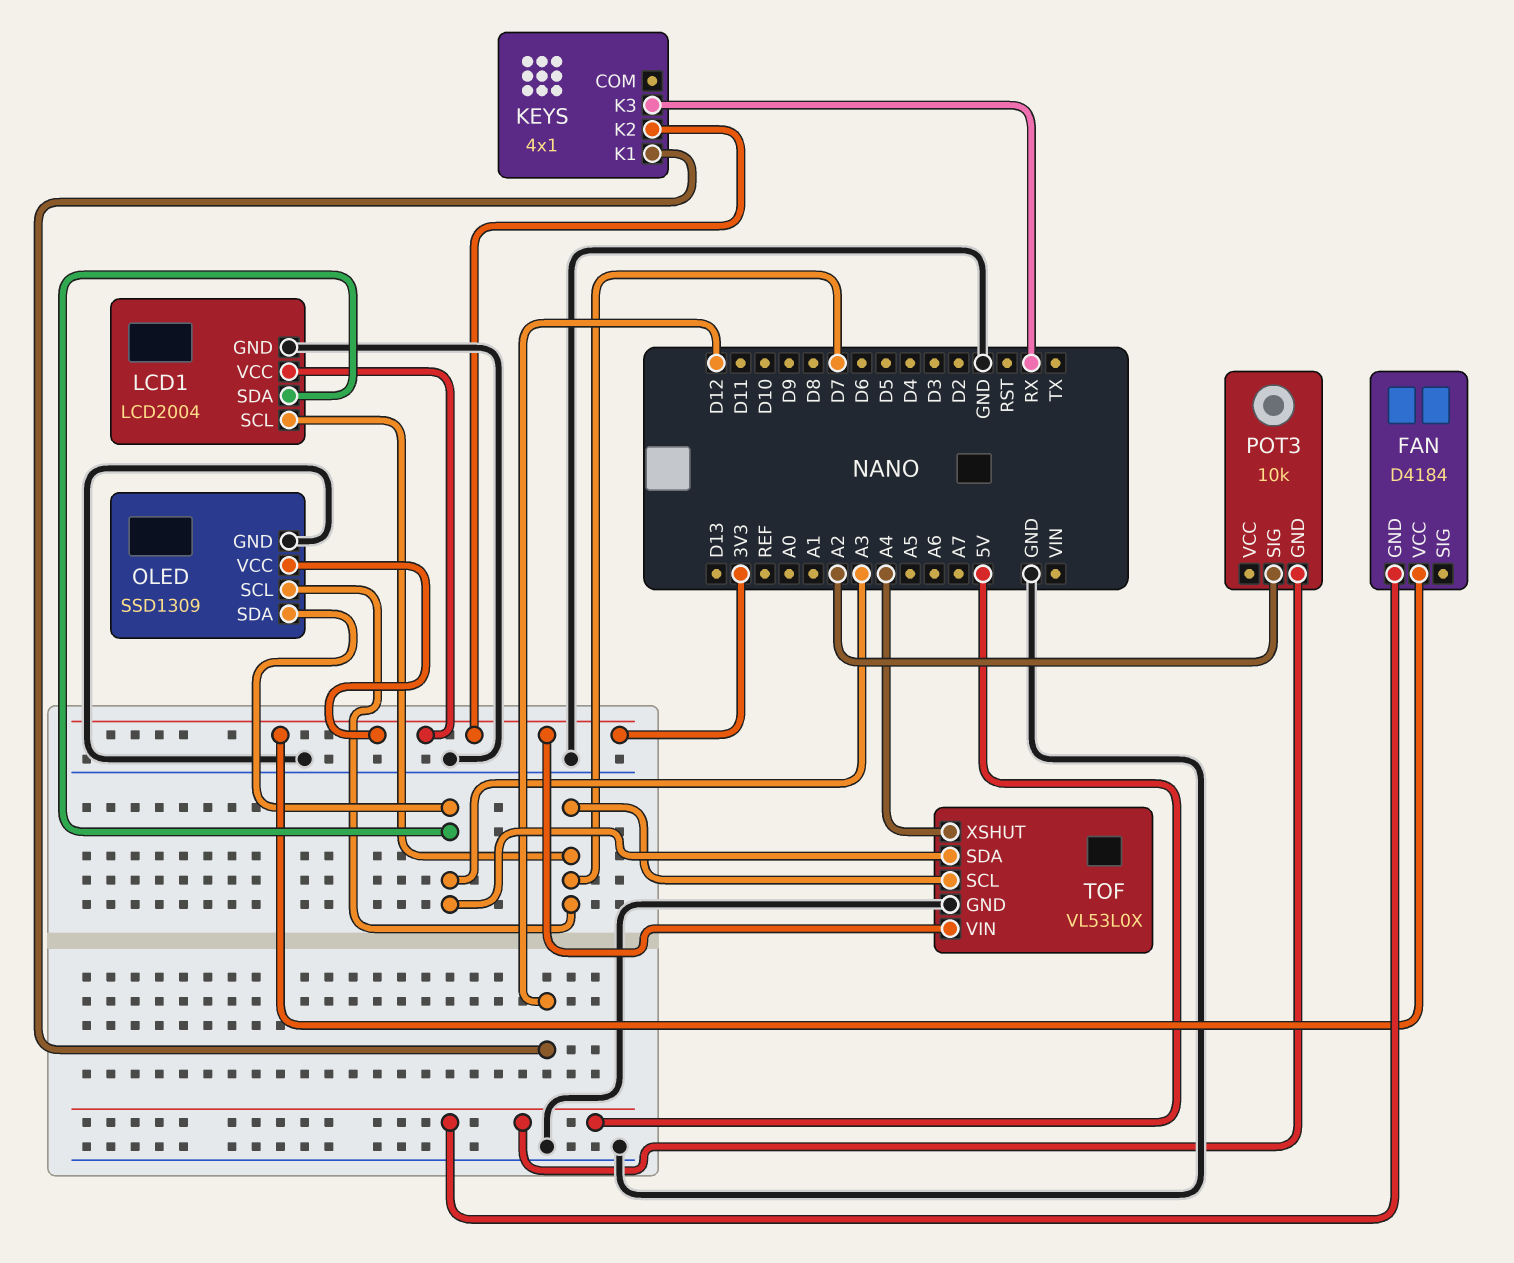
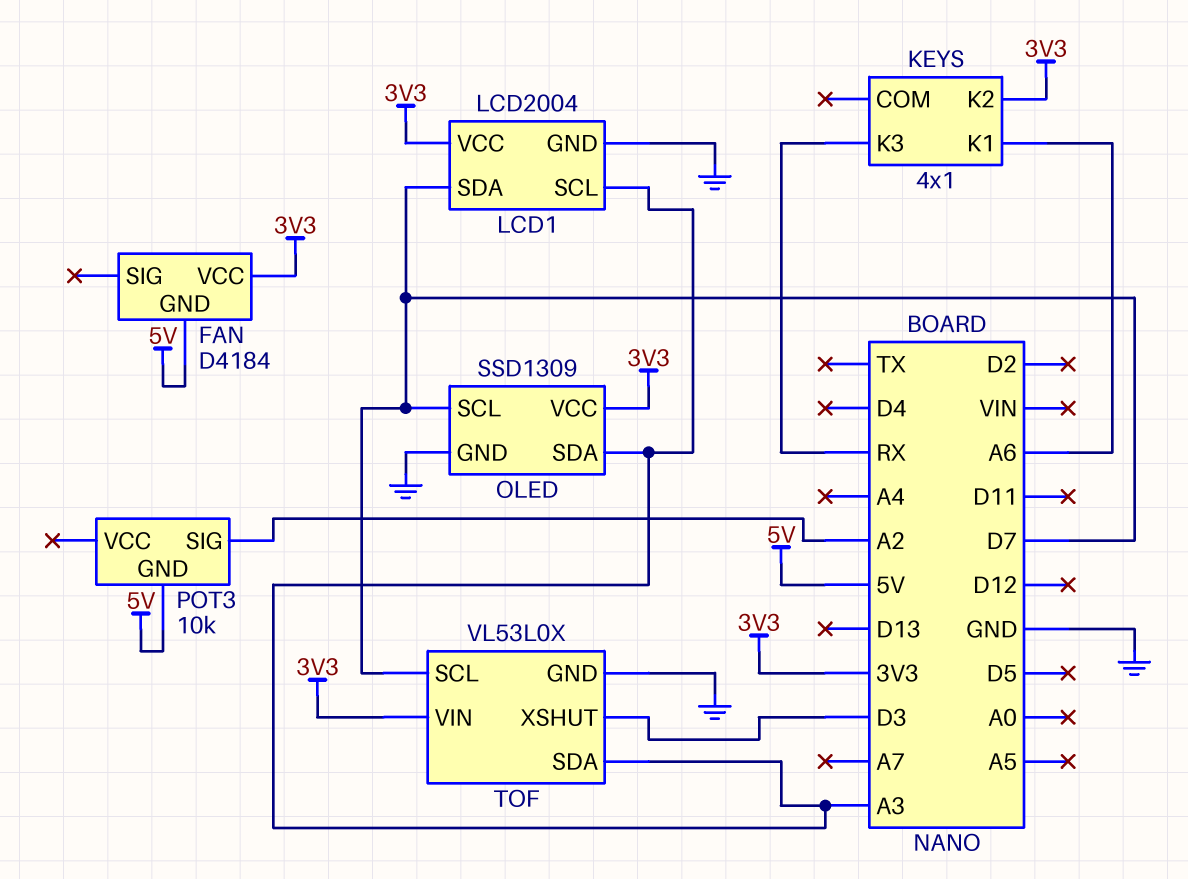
KEYS pin K1: D12 -> A6
LCD1 pin SCL: D7 -> A3
LCD1 pin SDA: A3 -> D7
TOF pin XSHUT: A4 -> D3

